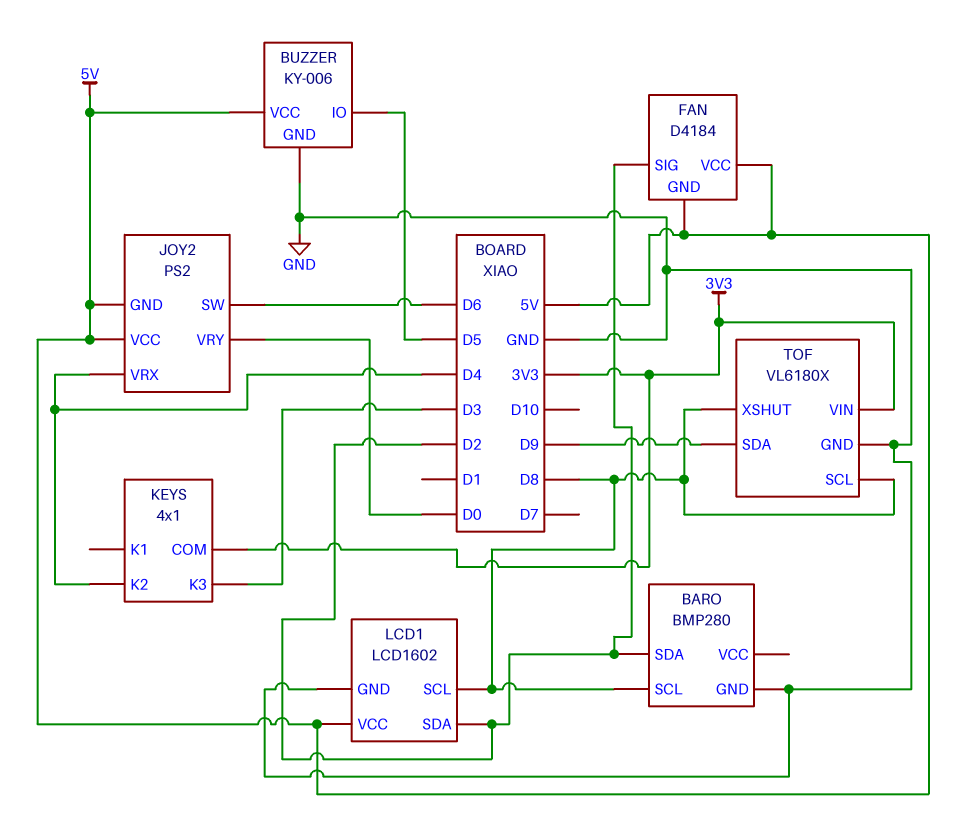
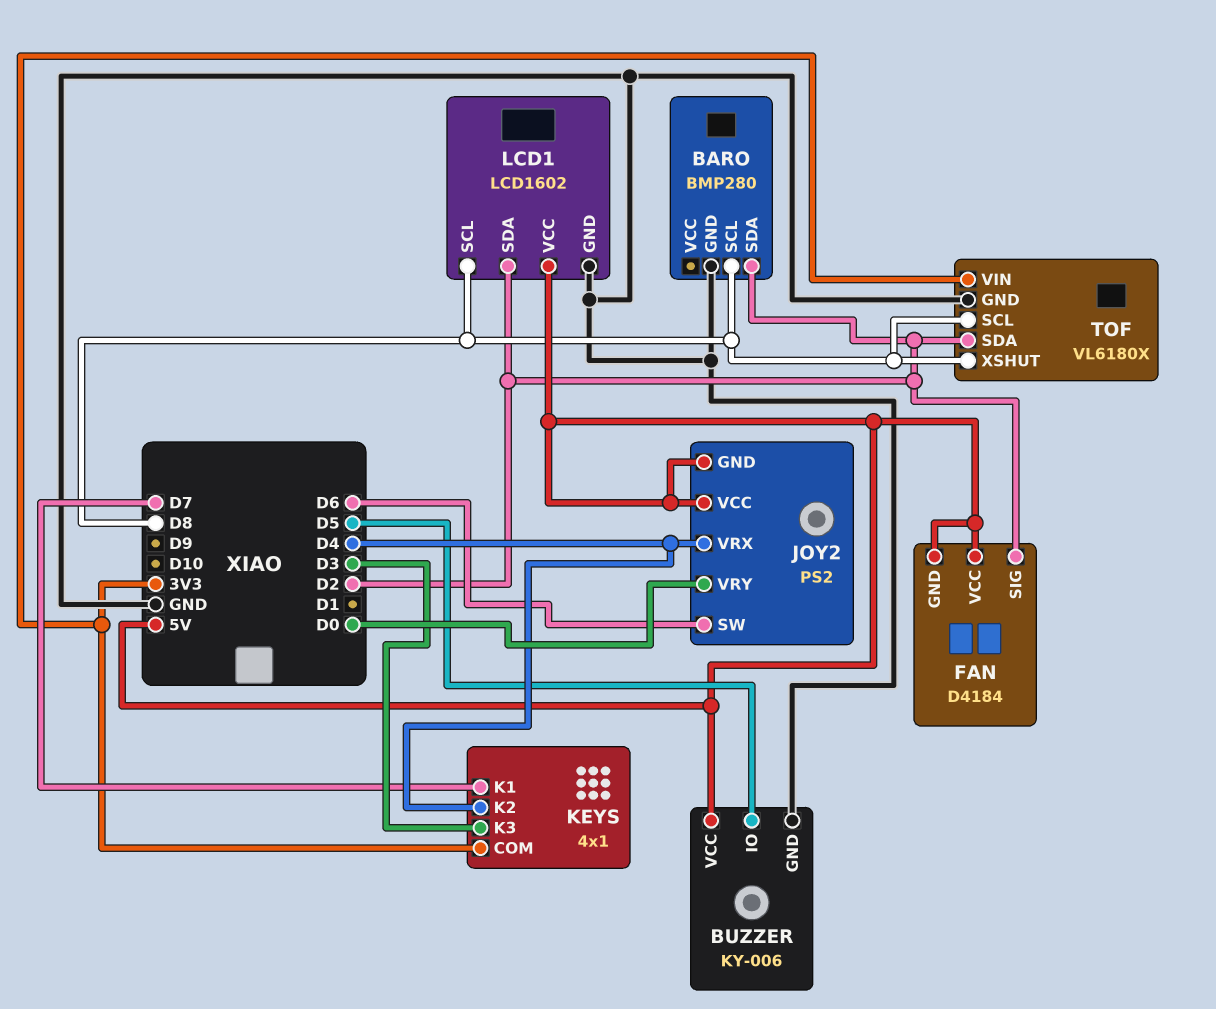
KEYS pin K1: none -> D7
TOF pin SDA: D9 -> D2

